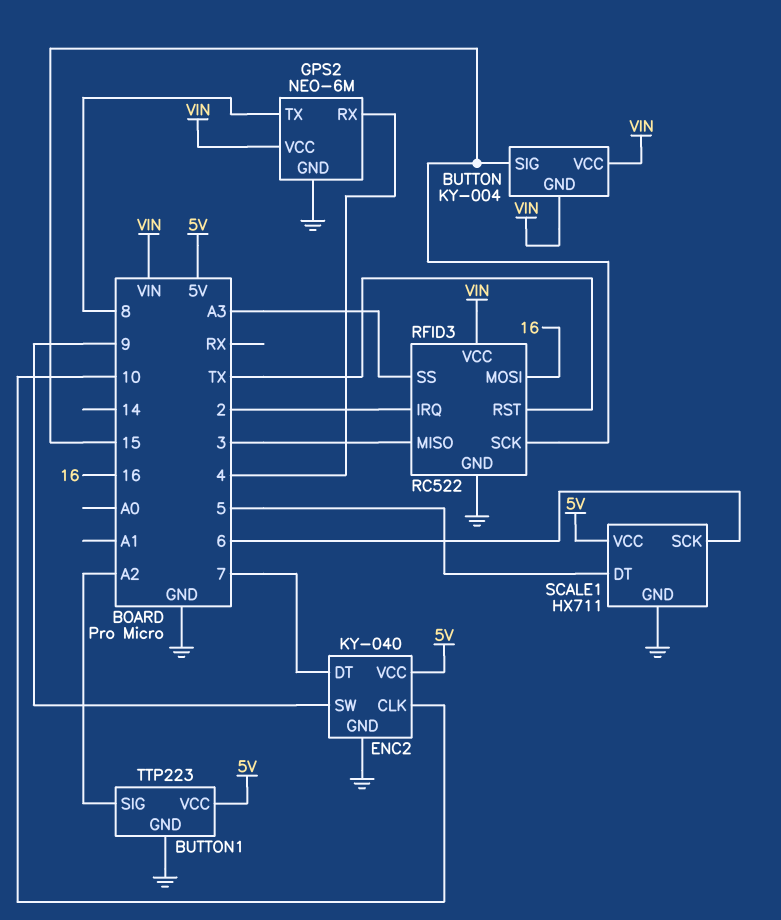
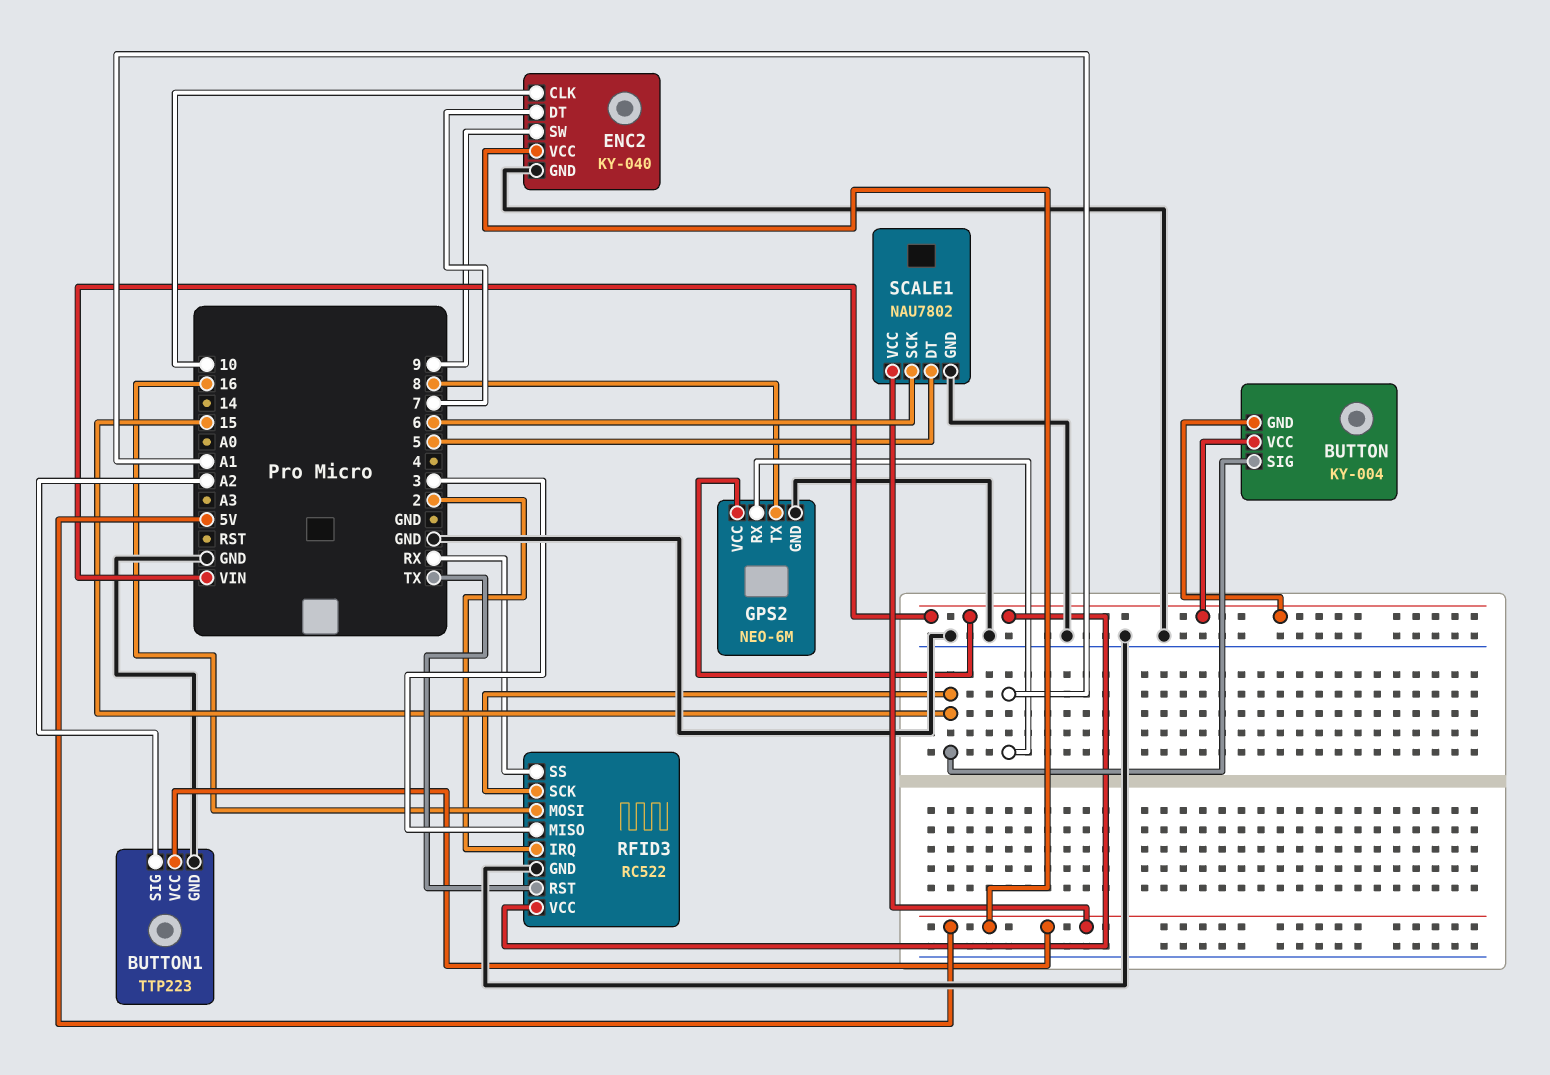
GPS2 pin RX: 4 -> A1
RFID3 pin SS: A3 -> RX
SCALE1: HX711 -> NAU7802

